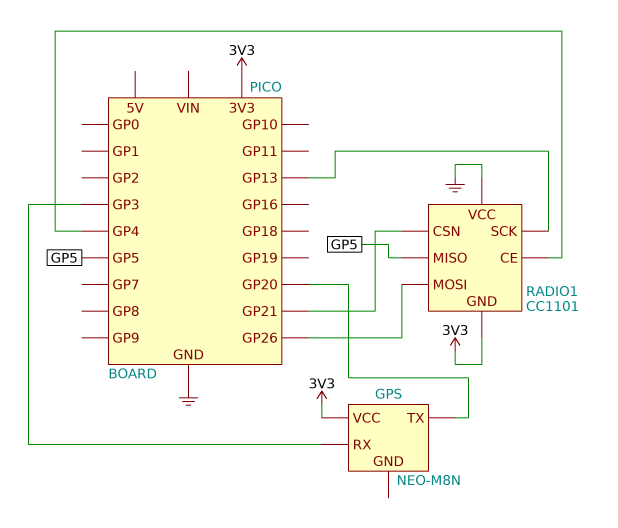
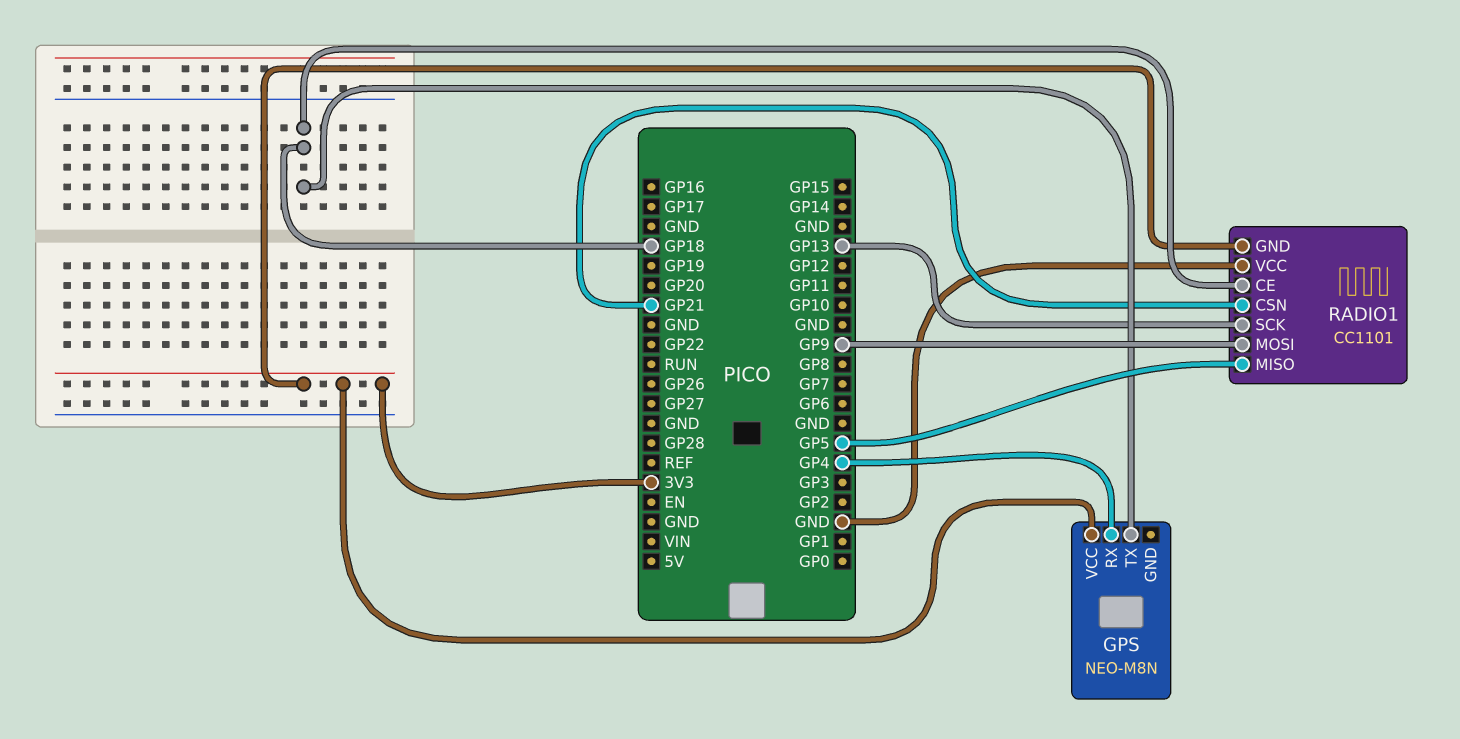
GPS pin RX: GP3 -> GP4
GPS pin TX: GP20 -> GP18
RADIO1 pin CE: GP4 -> GP18
RADIO1 pin MOSI: GP26 -> GP9

